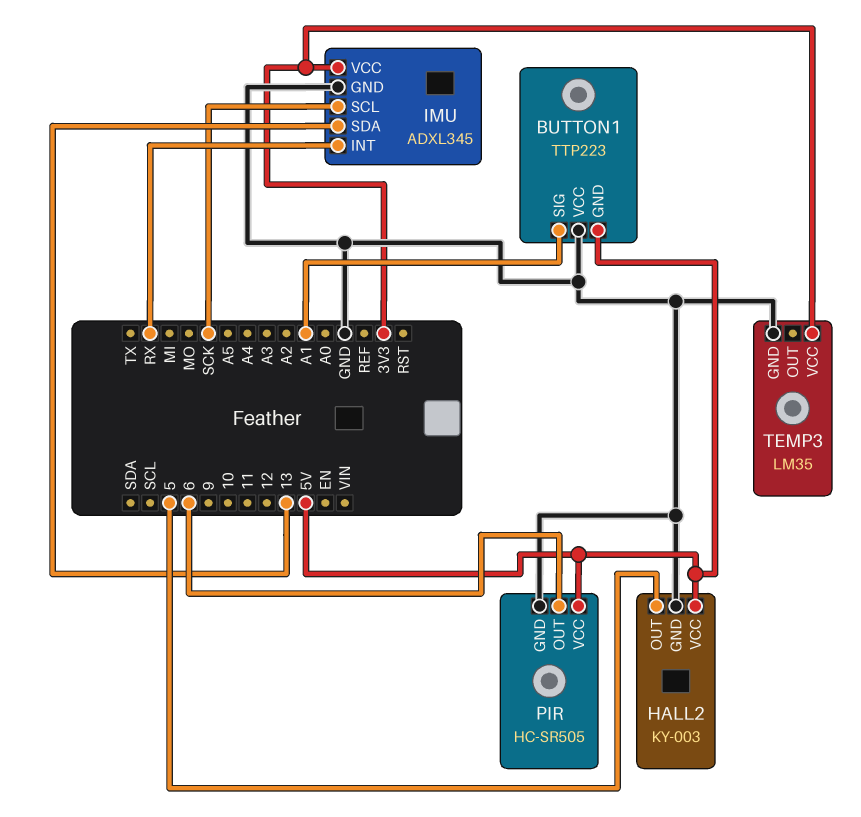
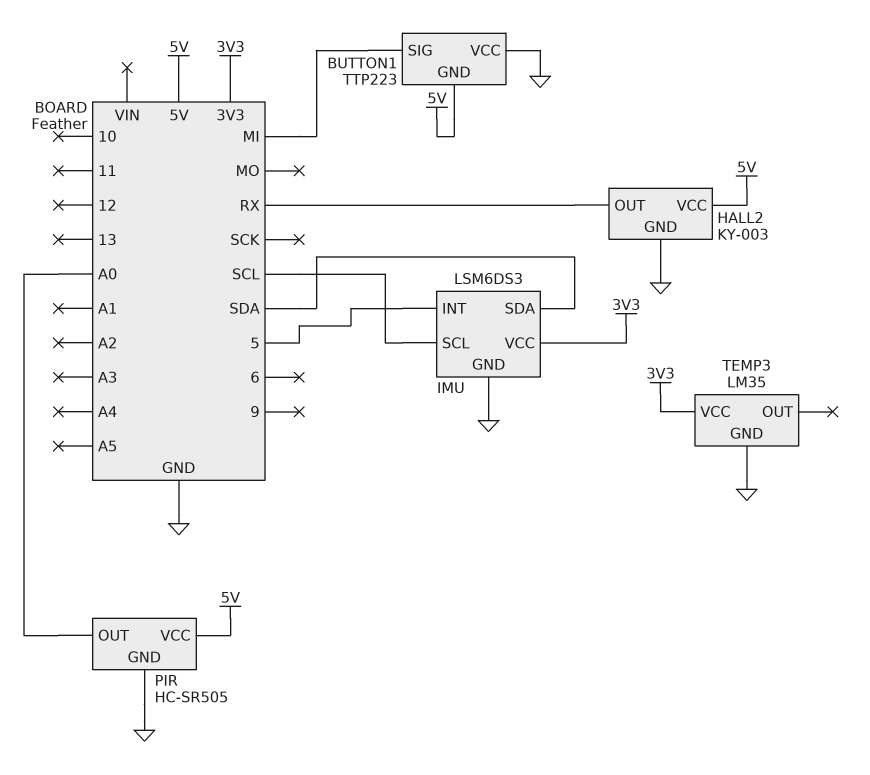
BUTTON1 pin SIG: A1 -> MI
HALL2 pin OUT: 5 -> RX
IMU: ADXL345 -> LSM6DS3
IMU pin INT: RX -> 5
IMU pin SCL: SCK -> SCL
IMU pin SDA: 13 -> SDA
PIR pin OUT: 6 -> A0

